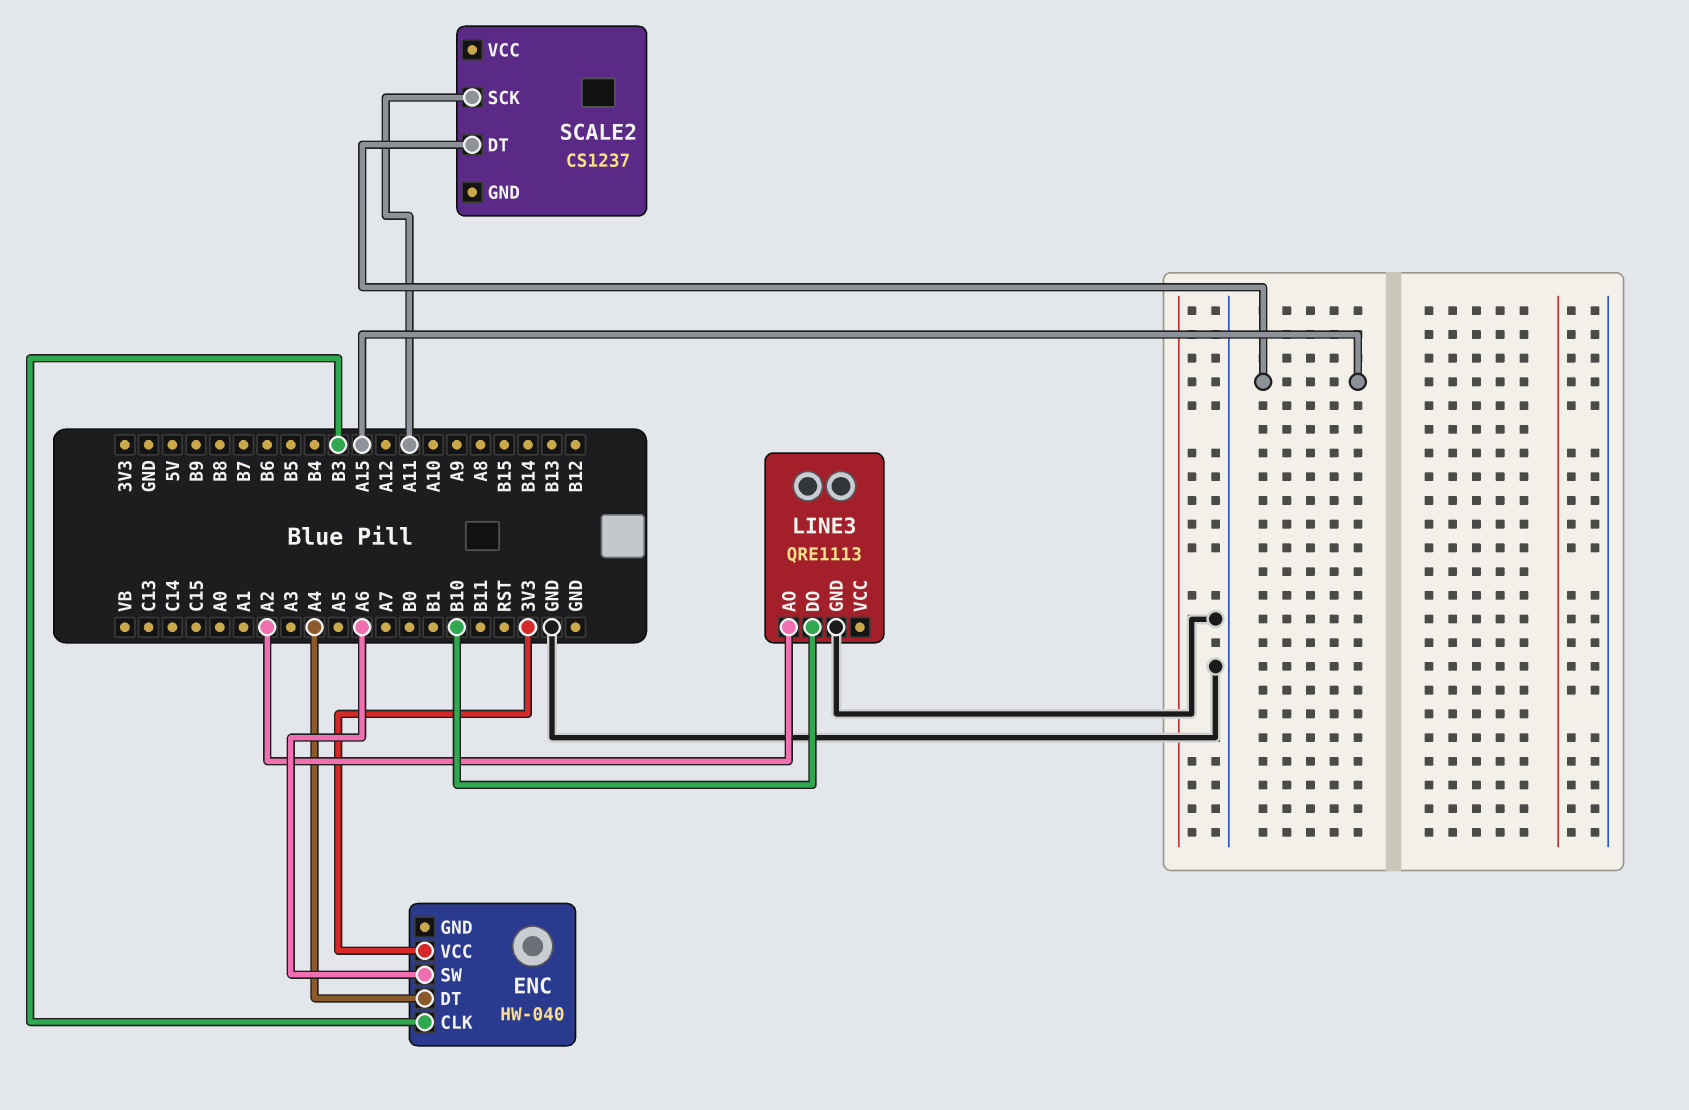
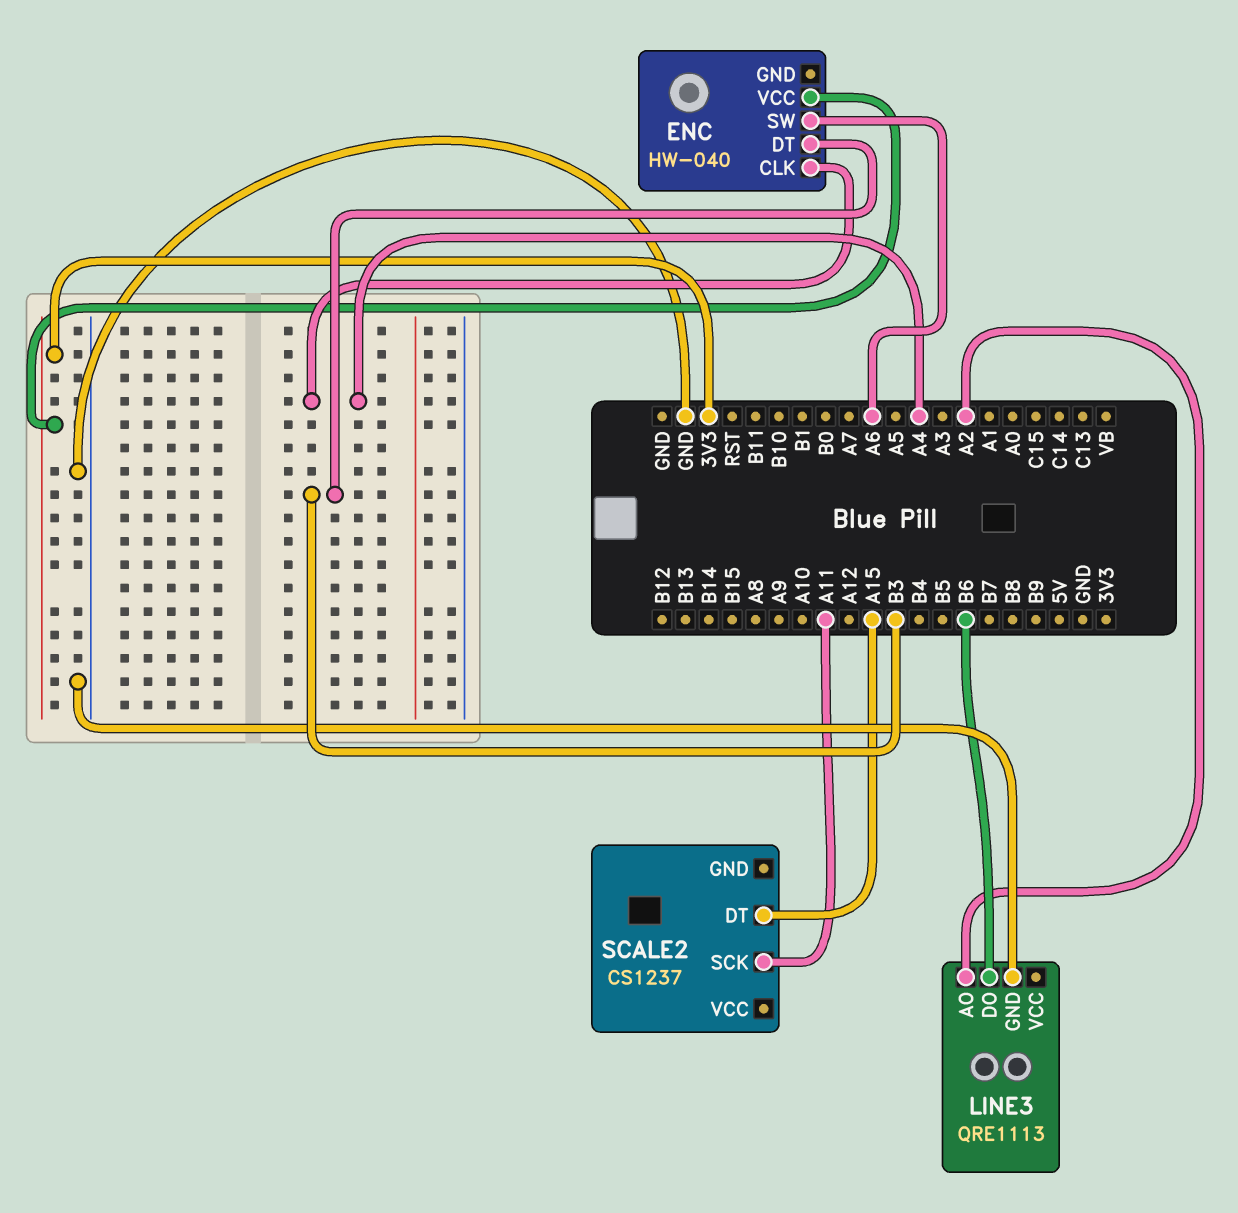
ENC pin CLK: B3 -> A4
ENC pin DT: A4 -> B3
LINE3 pin DO: B10 -> B6

